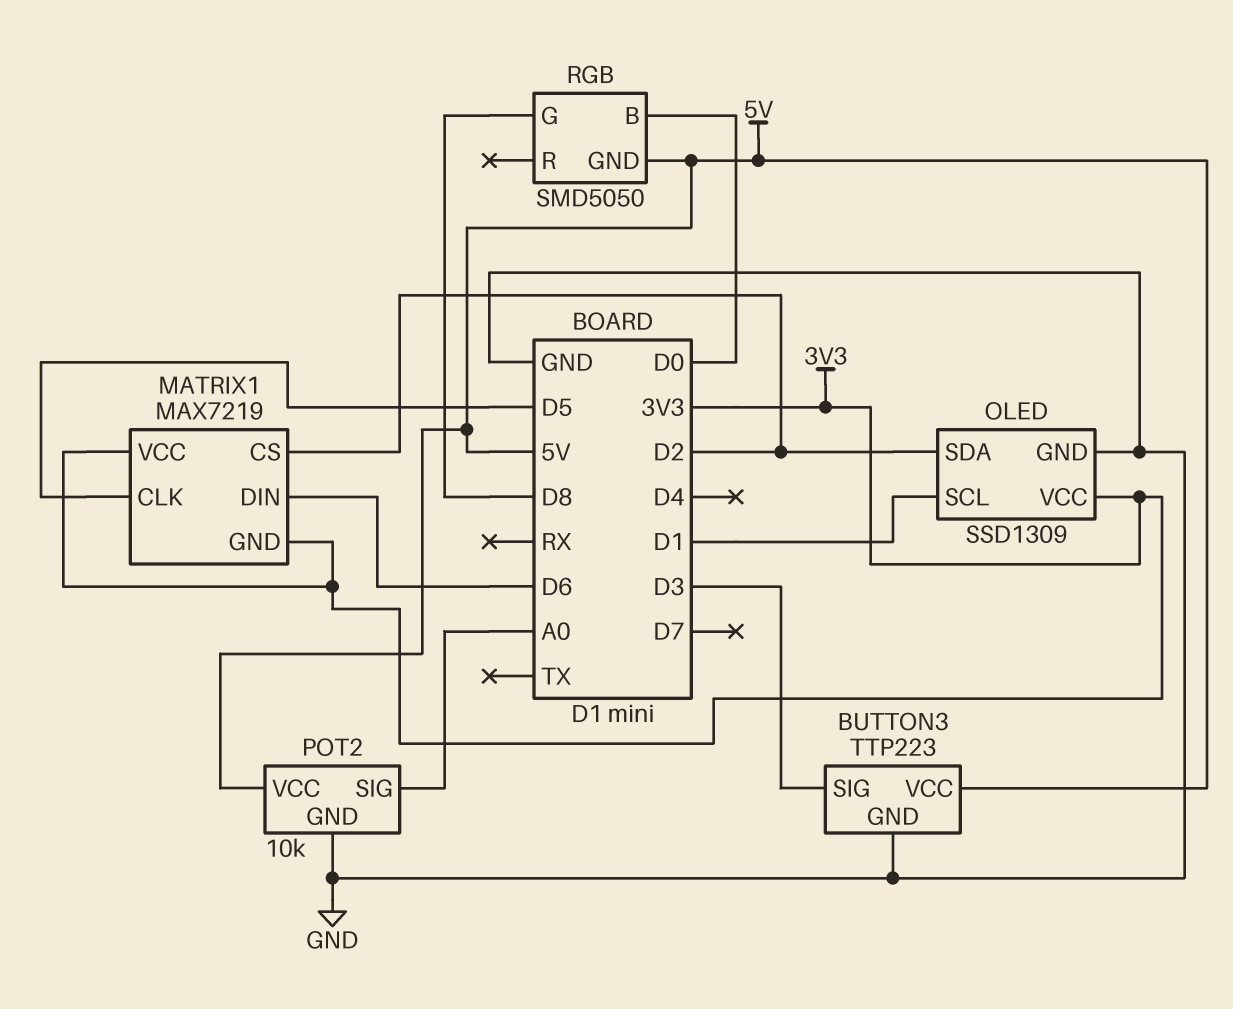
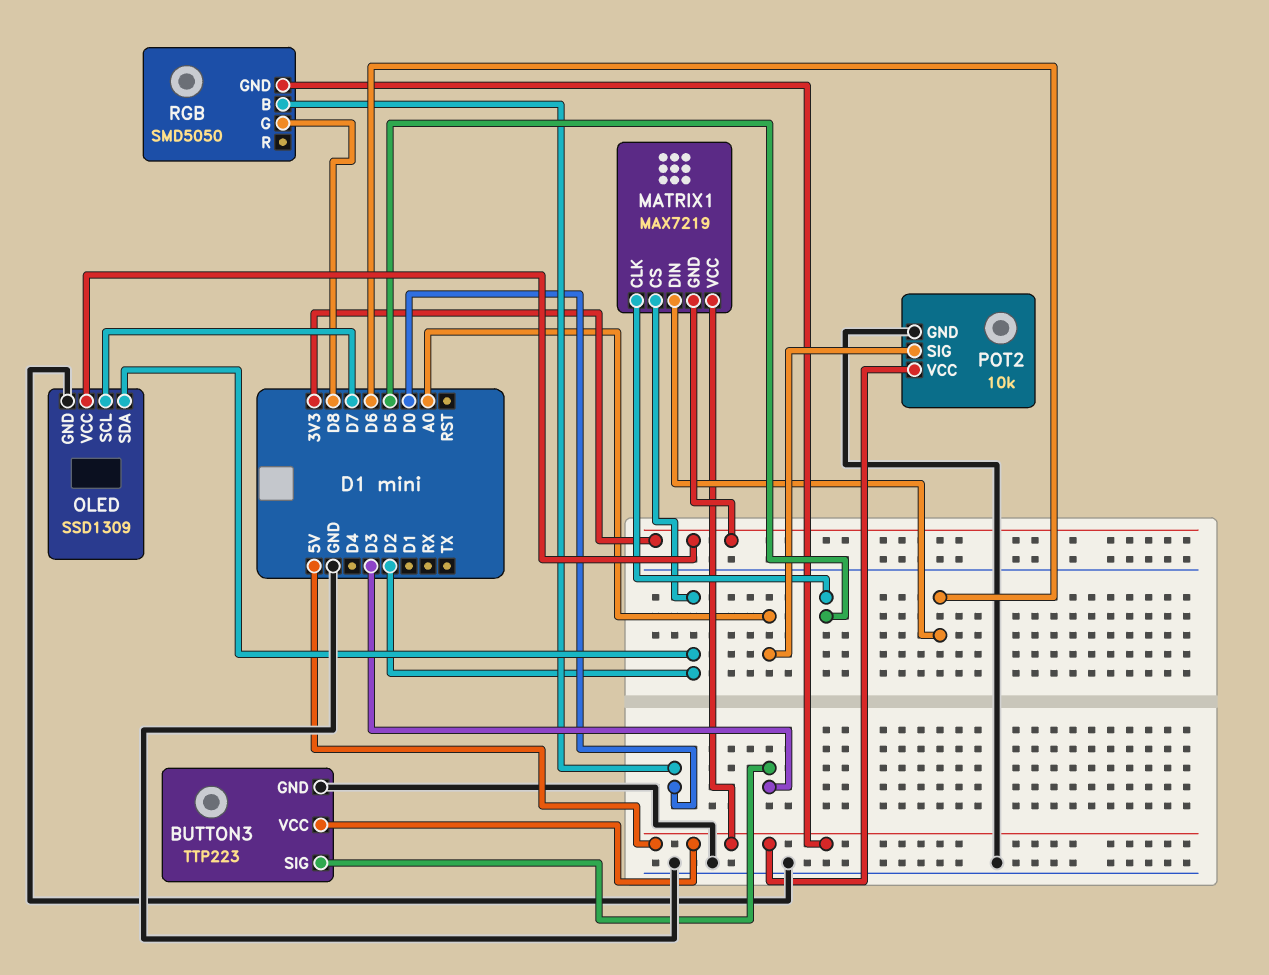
MATRIX1 pin VCC: 3V3 -> 5V
OLED pin SCL: D1 -> D7

